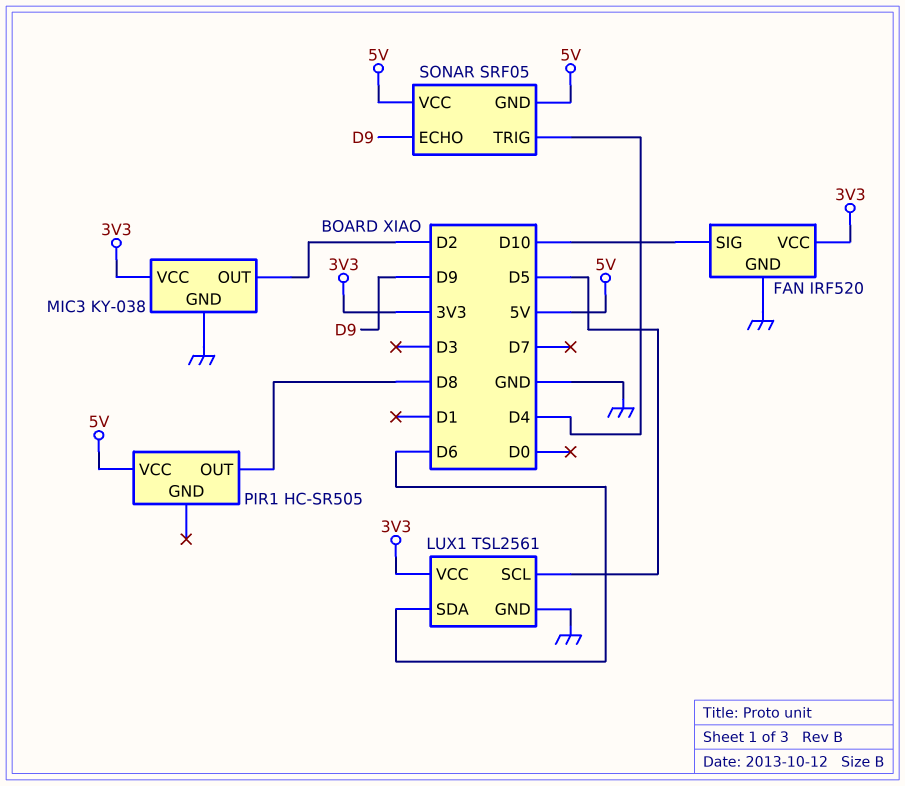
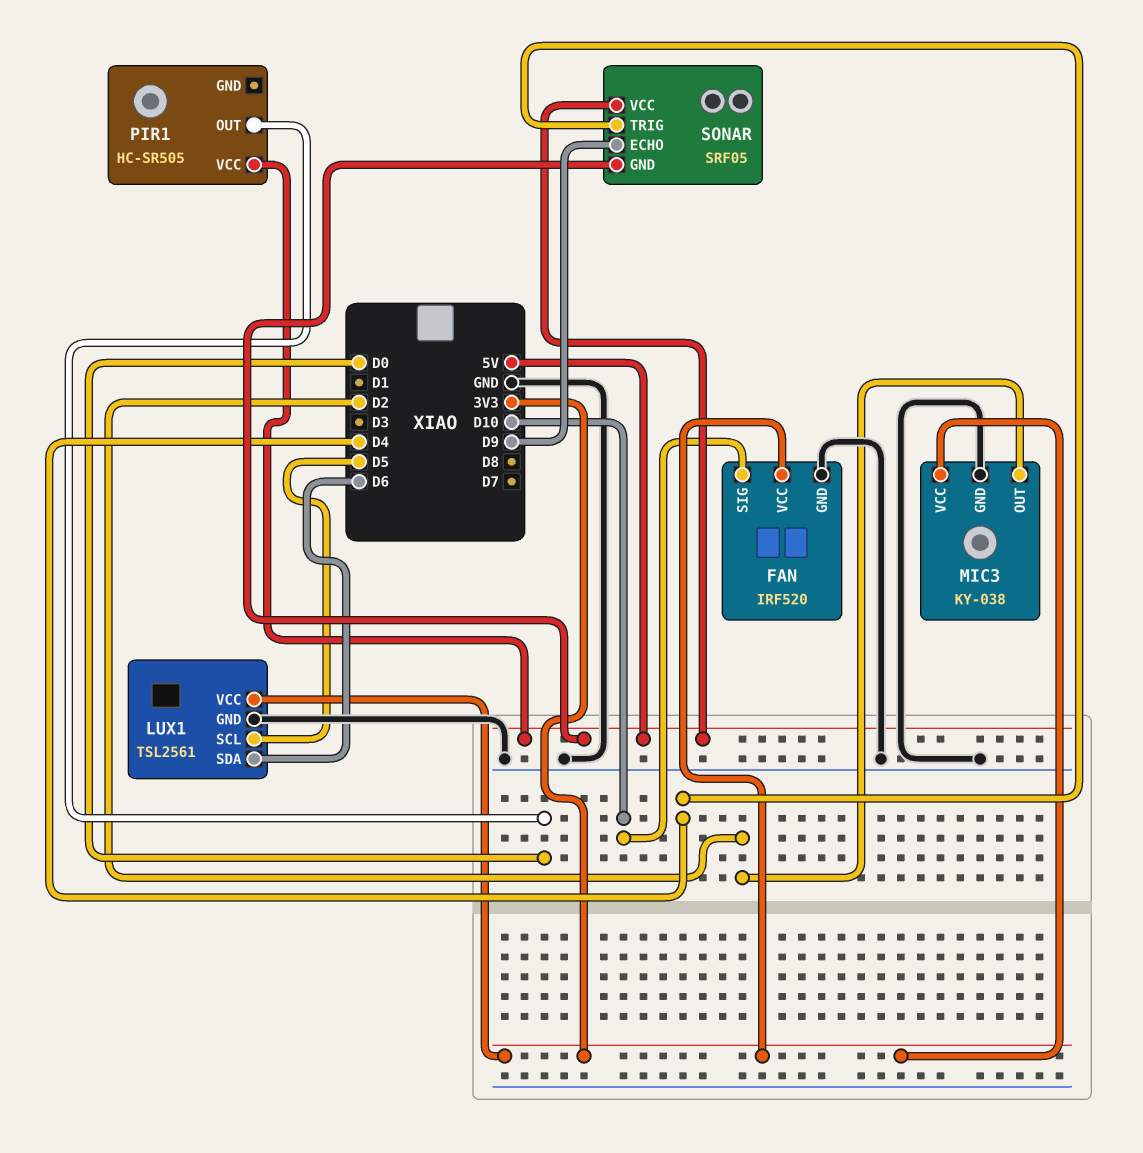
PIR1 pin OUT: D8 -> D0

